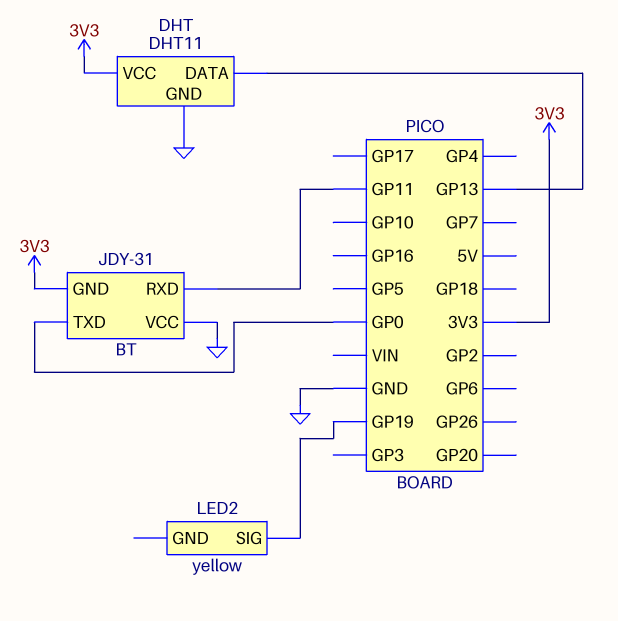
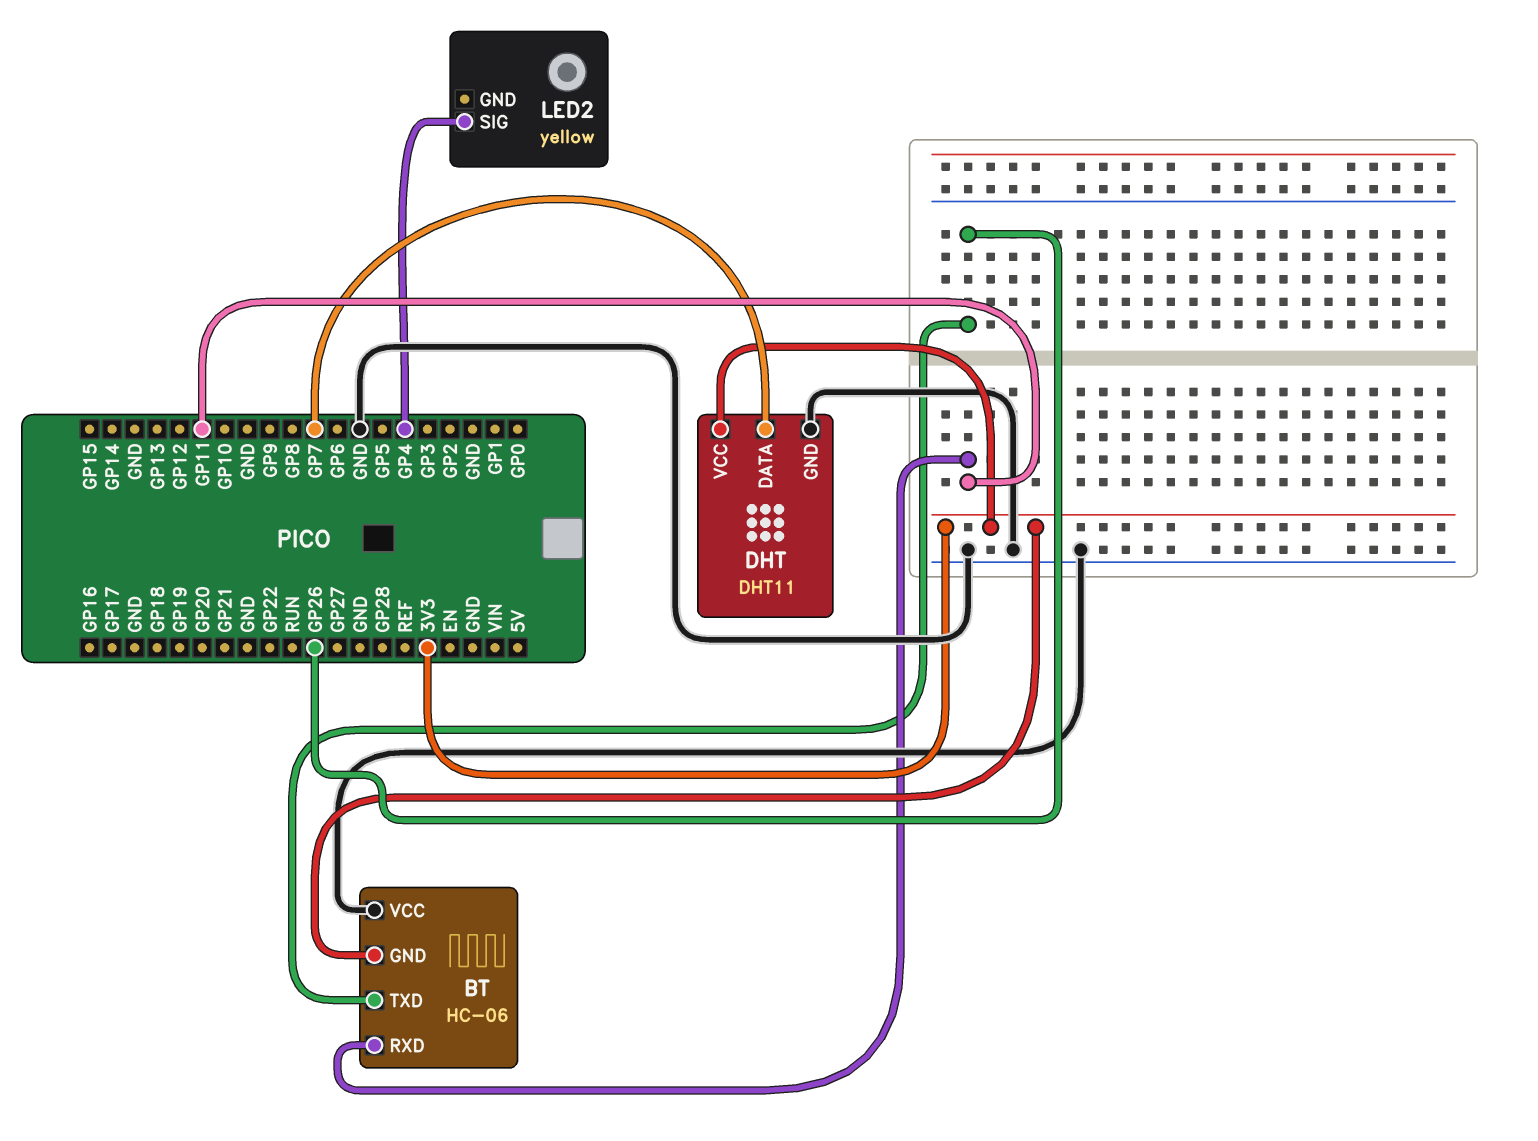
BT: JDY-31 -> HC-06
BT pin TXD: GP0 -> GP26
DHT pin DATA: GP13 -> GP7
LED2 pin SIG: GP19 -> GP4

